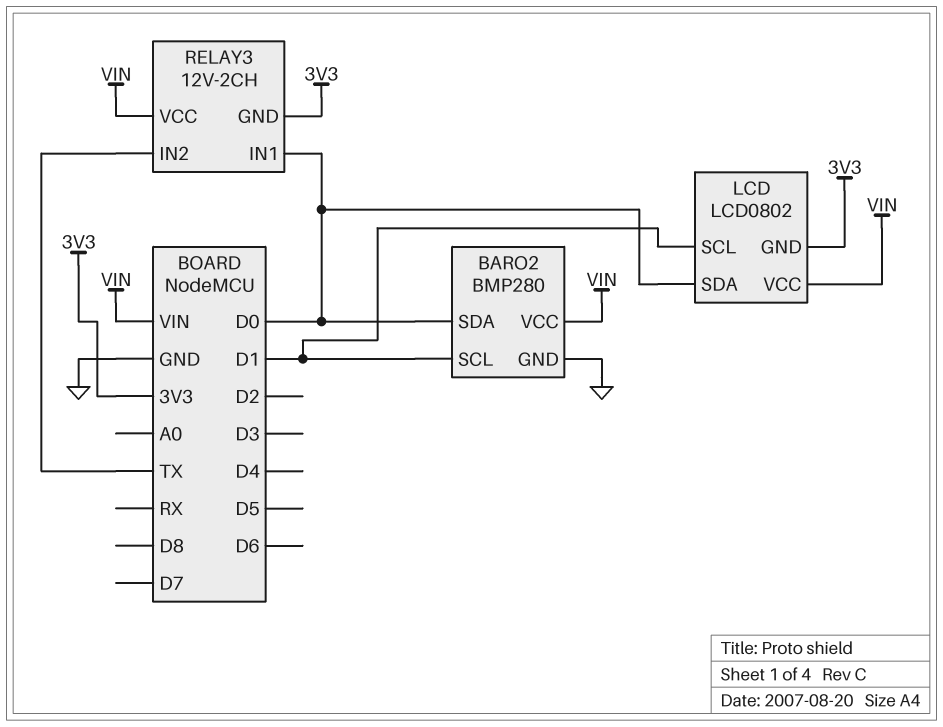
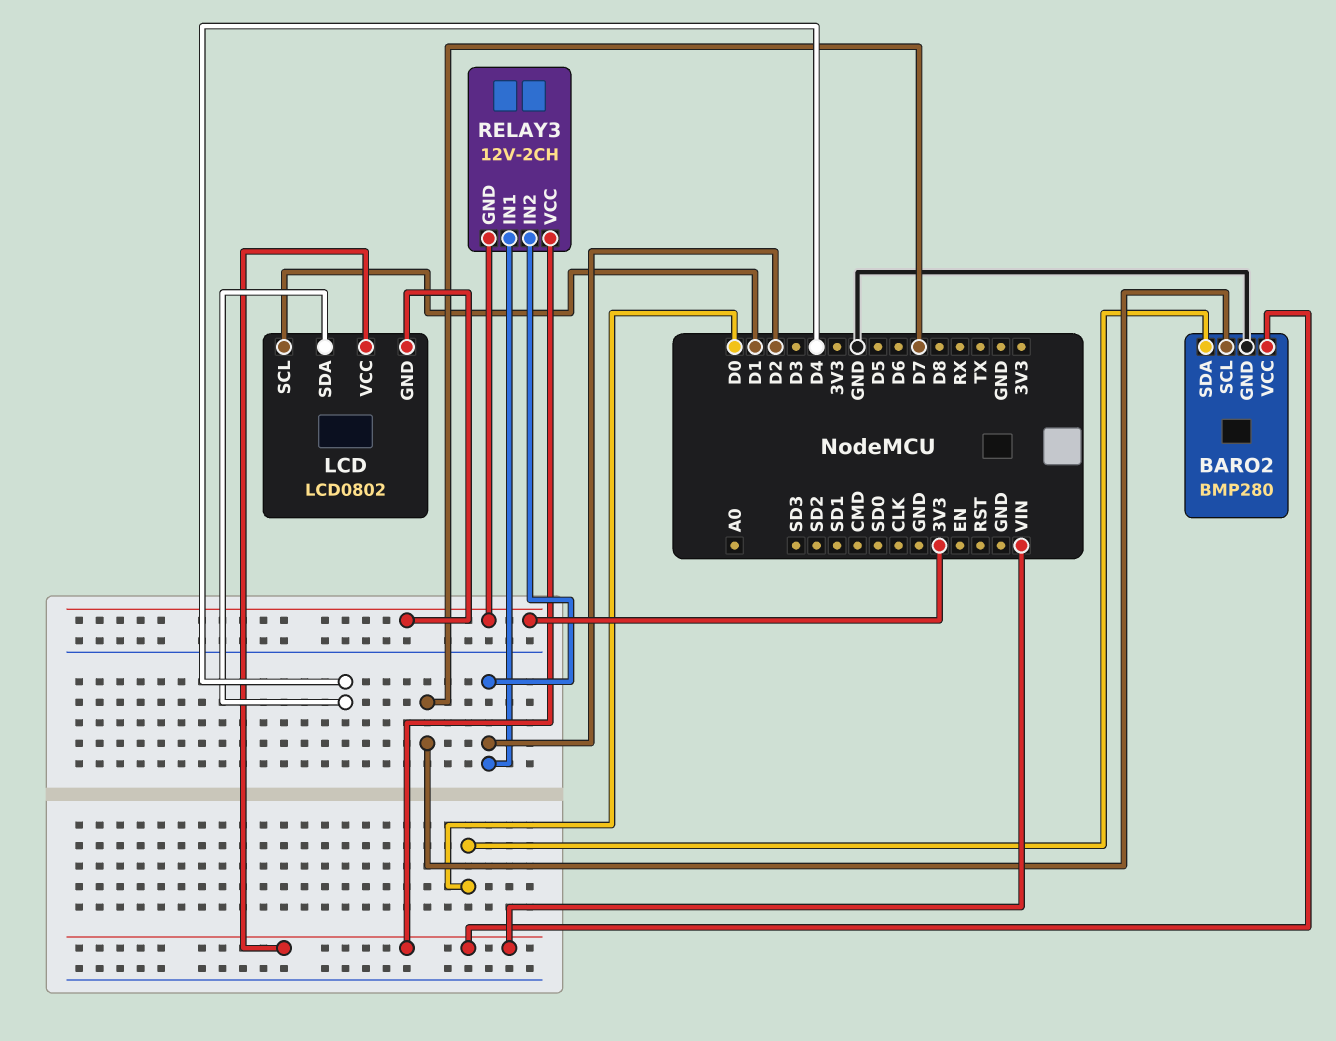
BARO2 pin SCL: D1 -> D7
LCD pin SDA: D0 -> D4
RELAY3 pin IN1: D0 -> D2
RELAY3 pin IN2: TX -> D2

